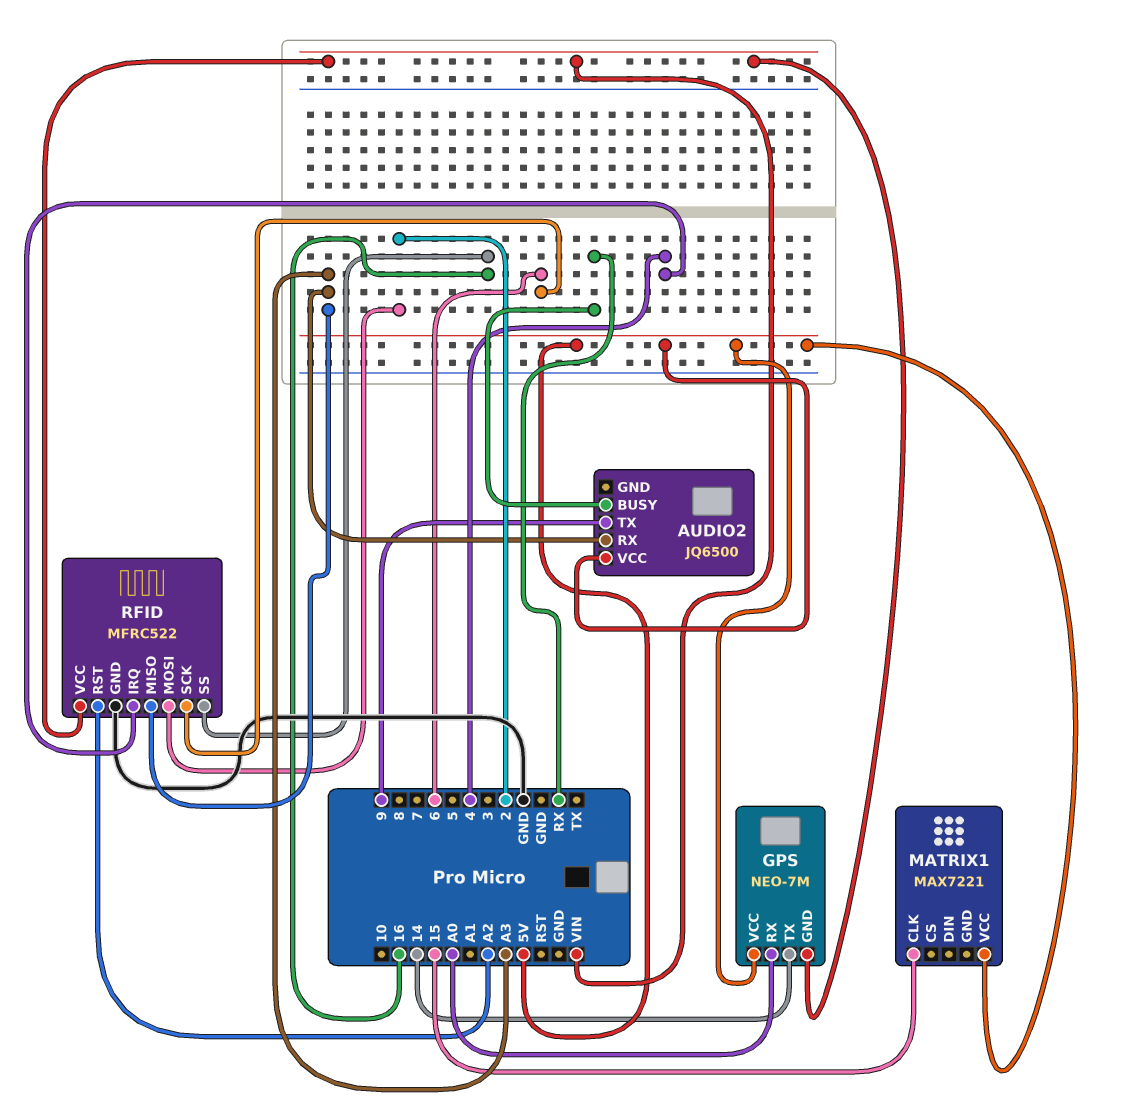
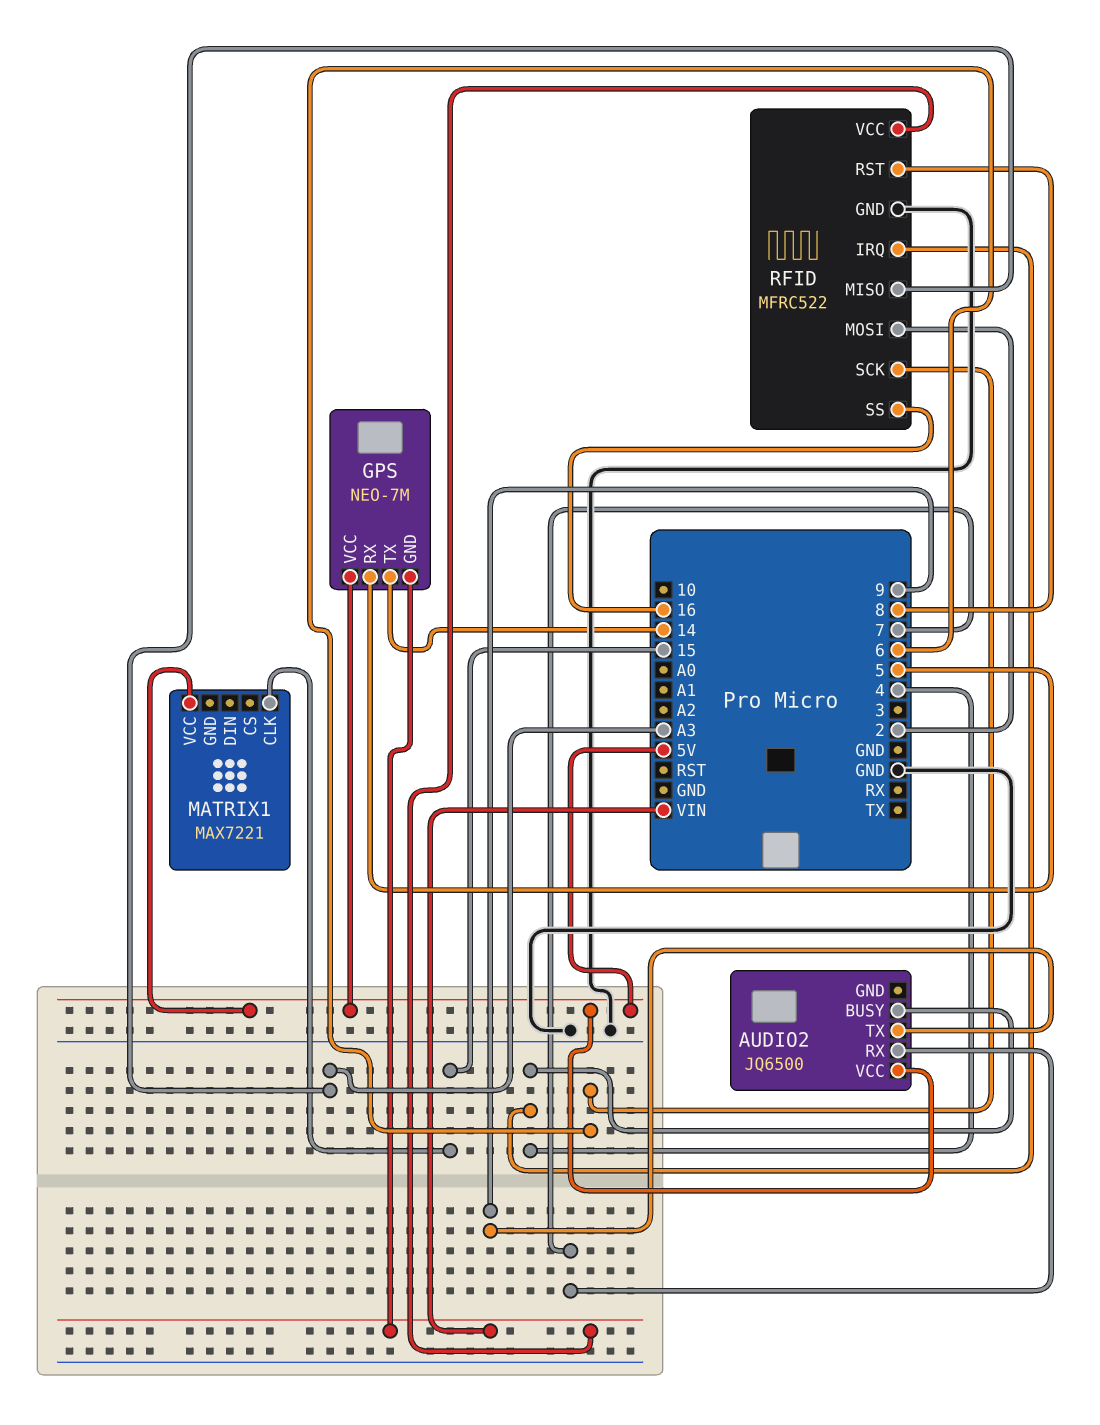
AUDIO2 pin BUSY: RX -> 4
AUDIO2 pin RX: A3 -> 7
GPS pin RX: A0 -> 5
RFID pin RST: A2 -> 8

